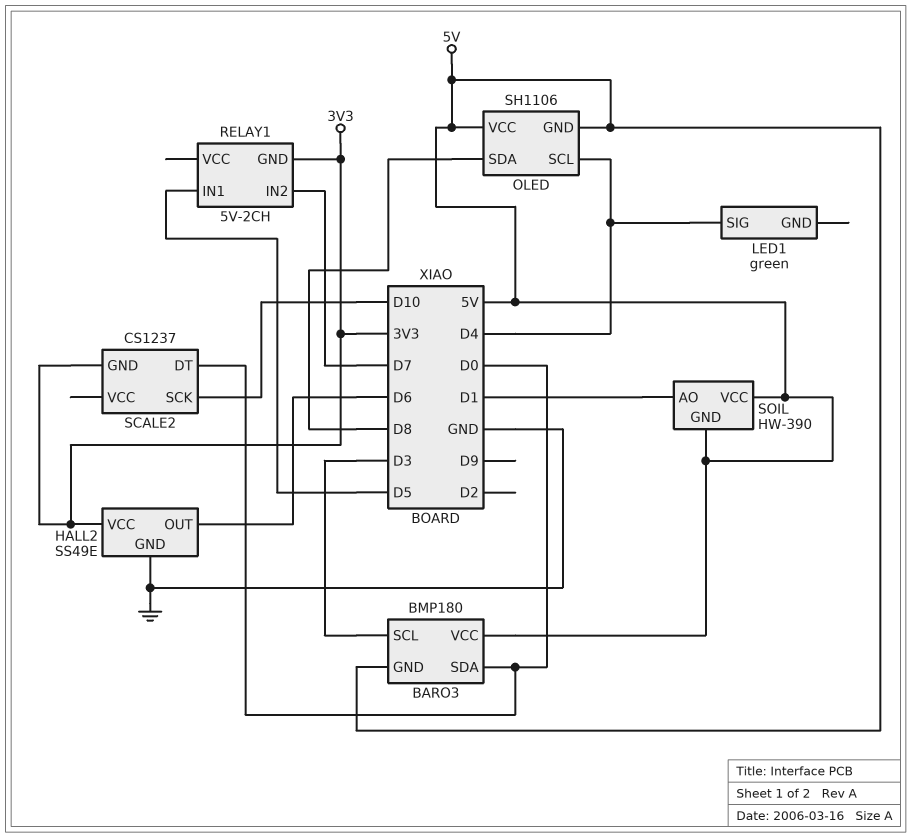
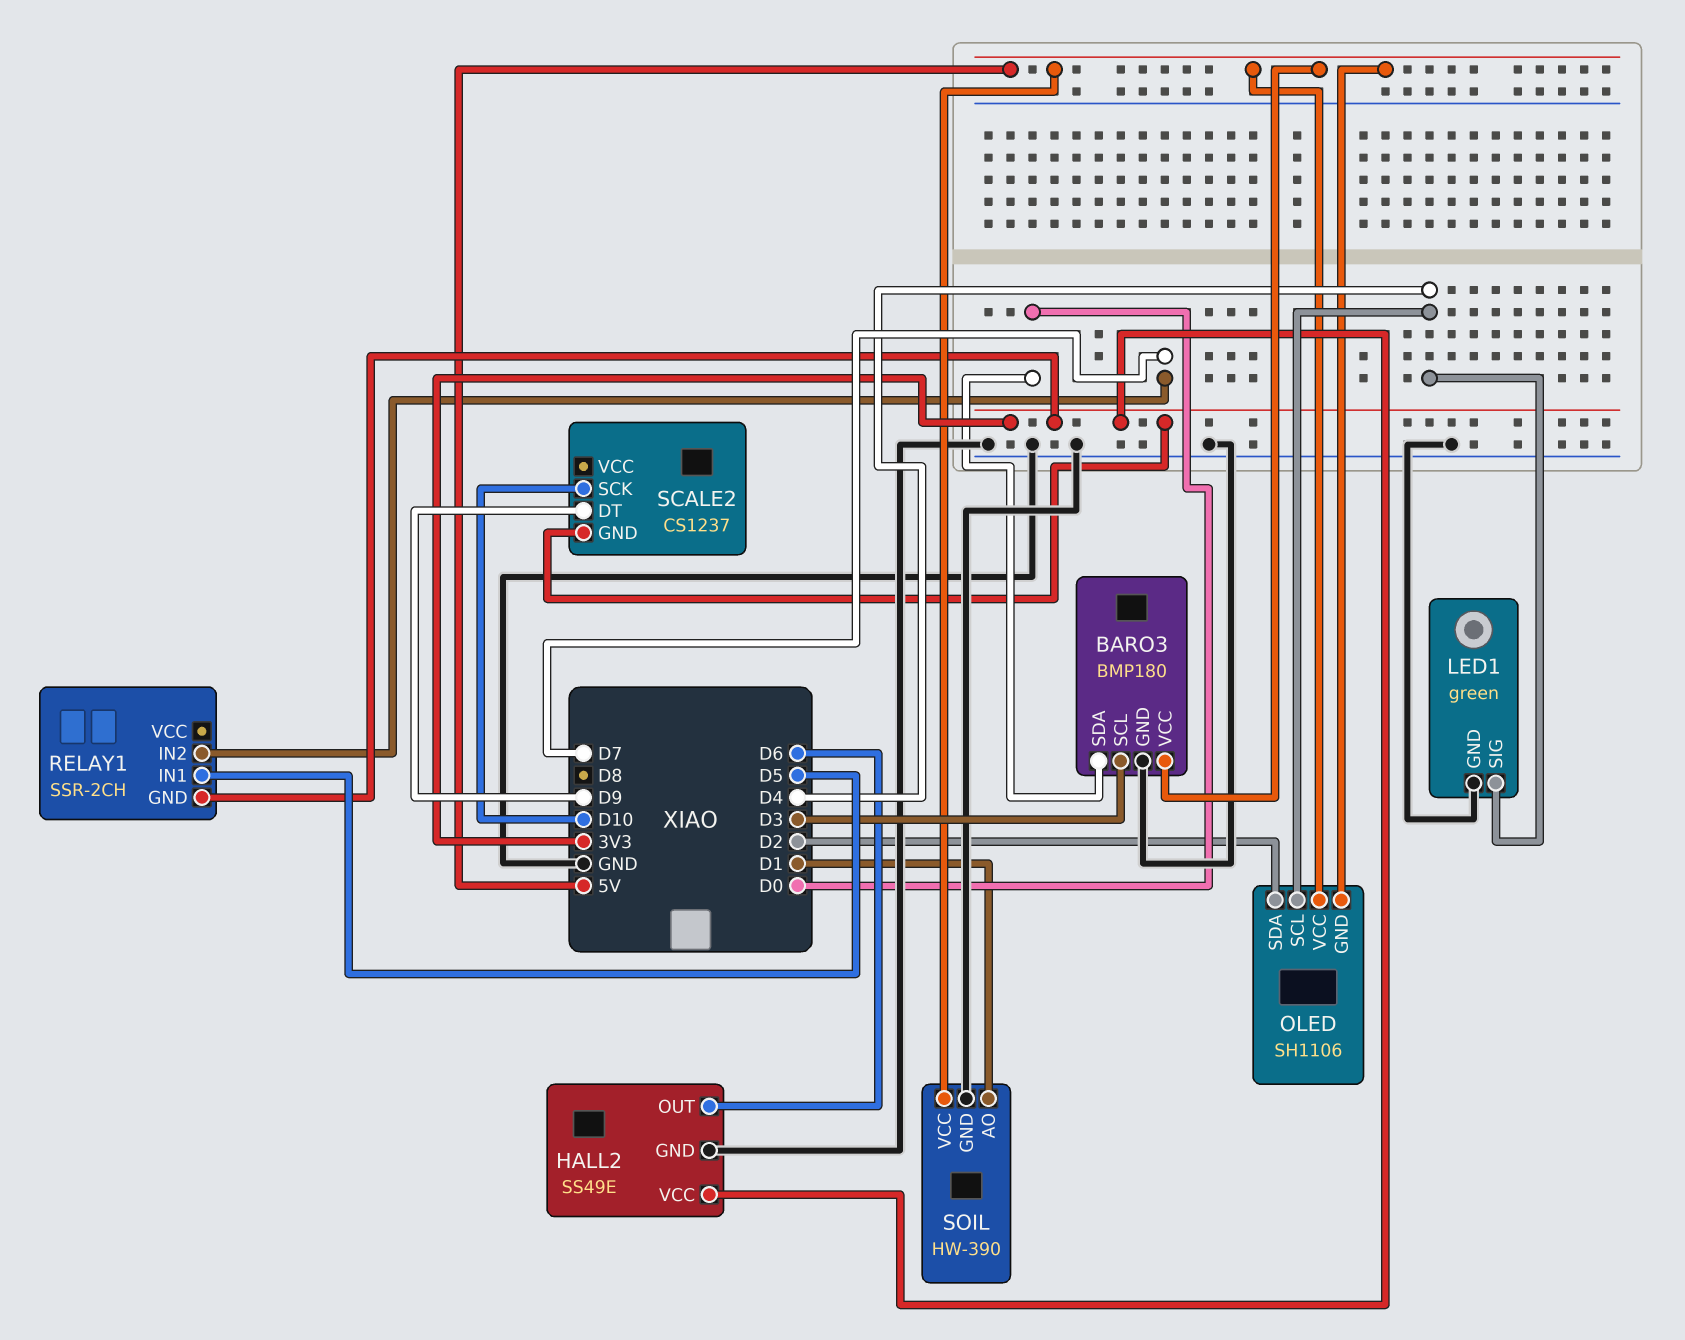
BARO3 pin GND: 5V -> GND
LED1 pin GND: none -> GND
OLED pin SDA: D8 -> D2
RELAY1: 5V-2CH -> SSR-2CH
SCALE2 pin DT: D0 -> D9
SOIL pin GND: 5V -> GND

